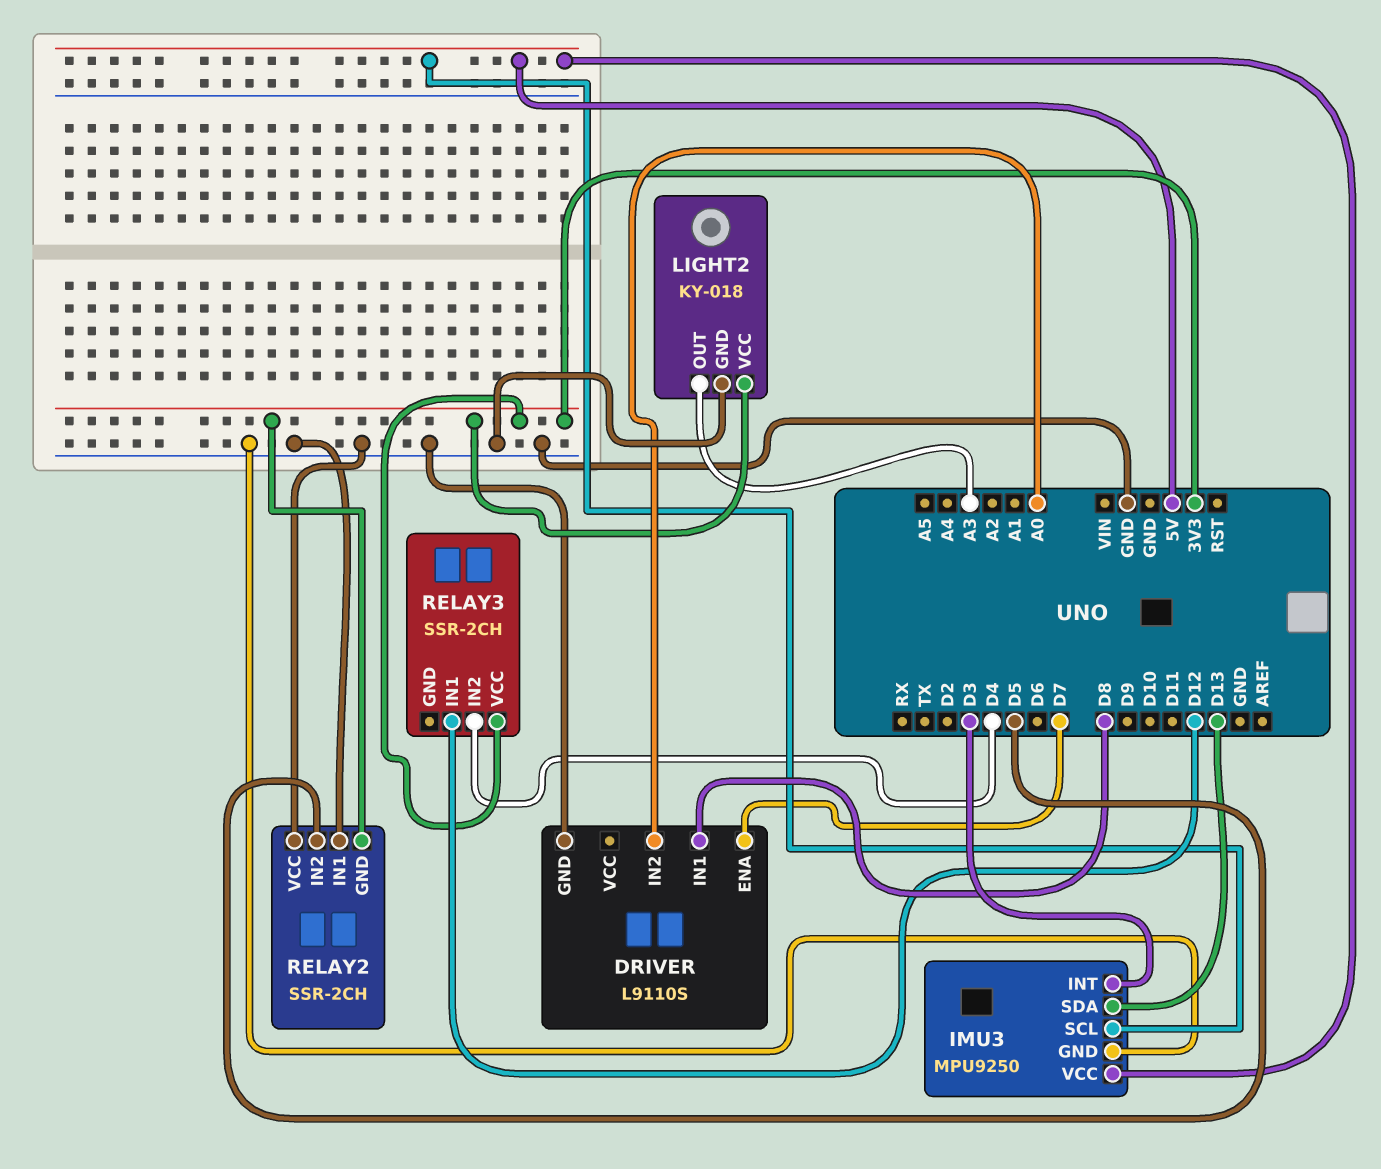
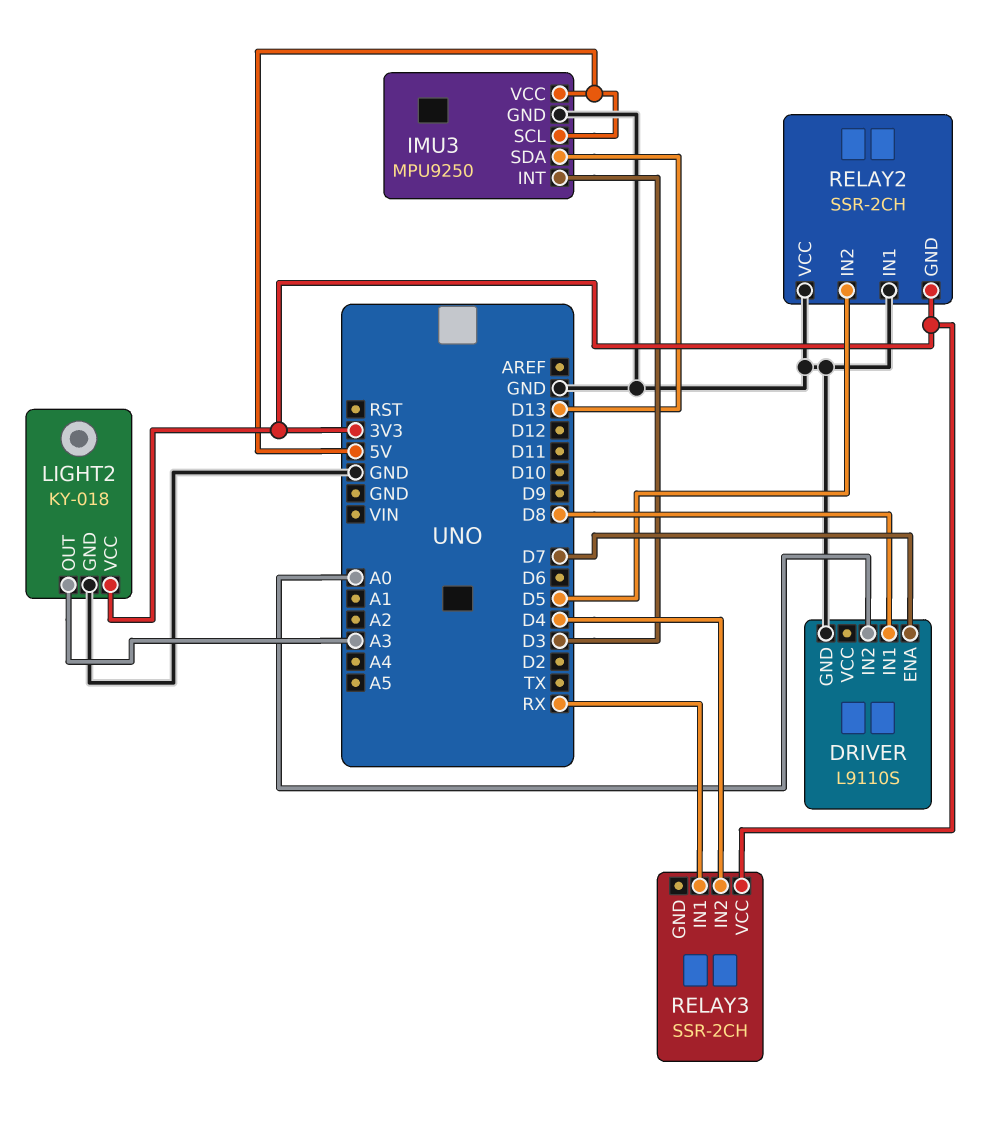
RELAY3 pin IN1: D12 -> RX

